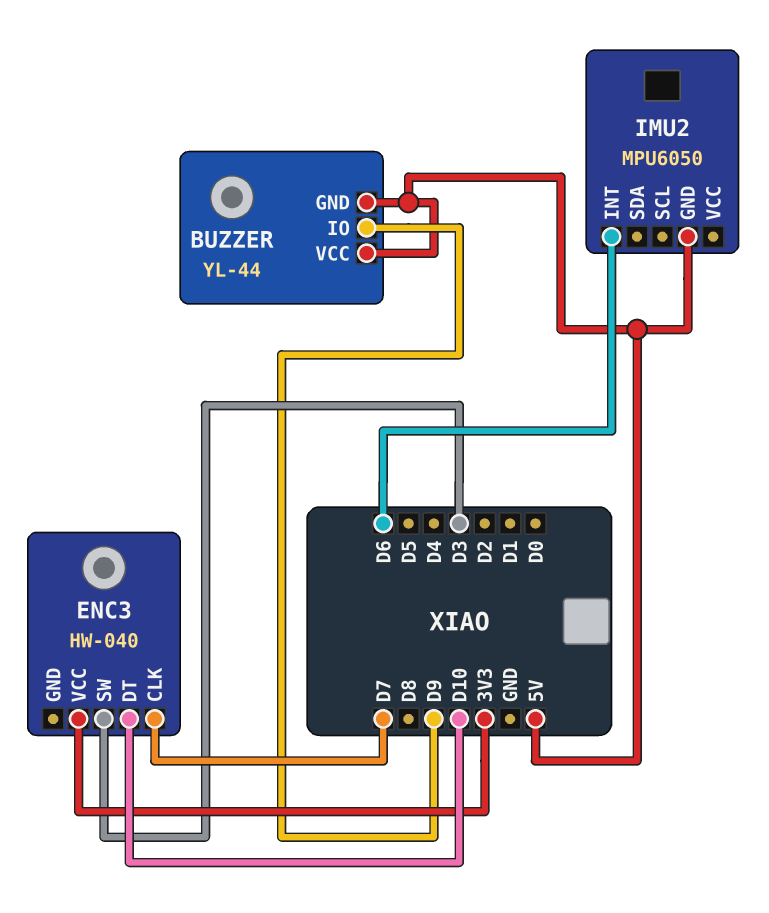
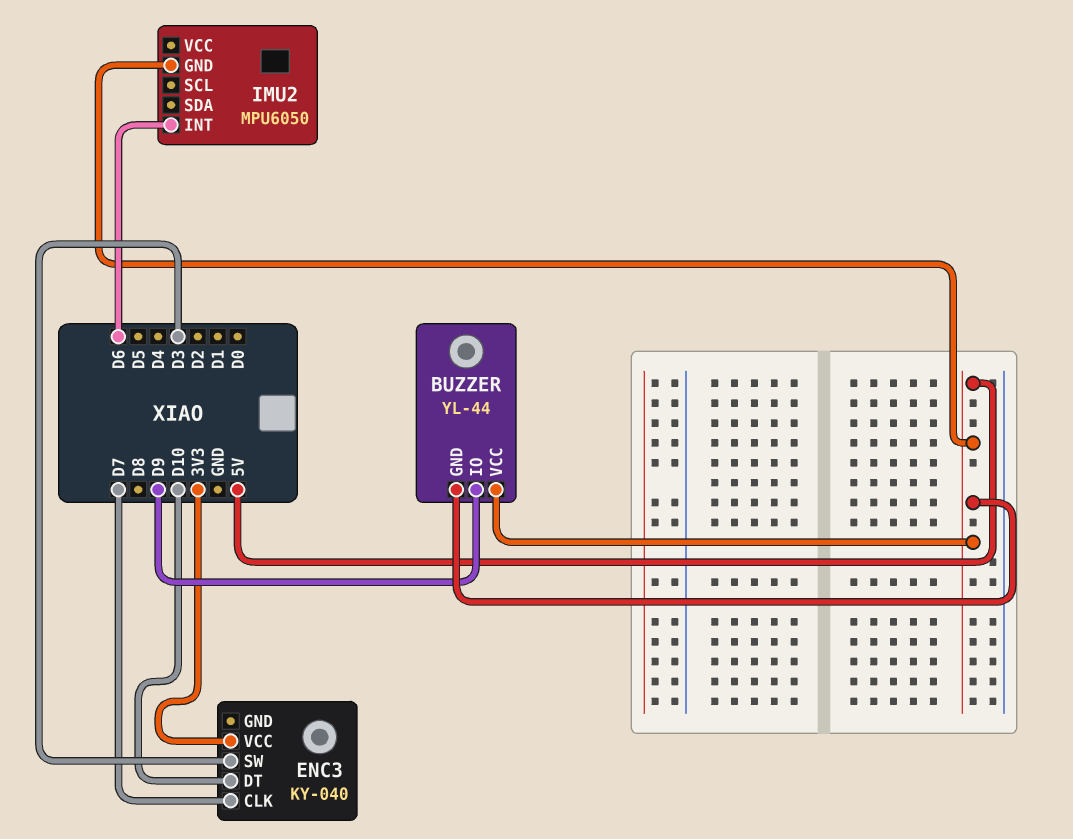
ENC3: HW-040 -> KY-040

